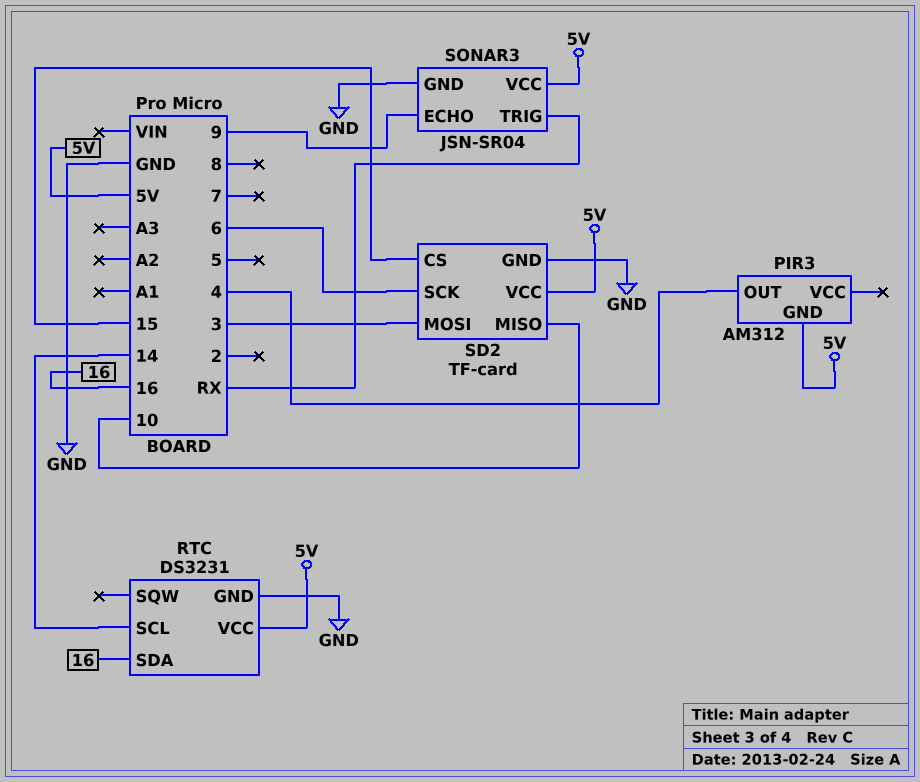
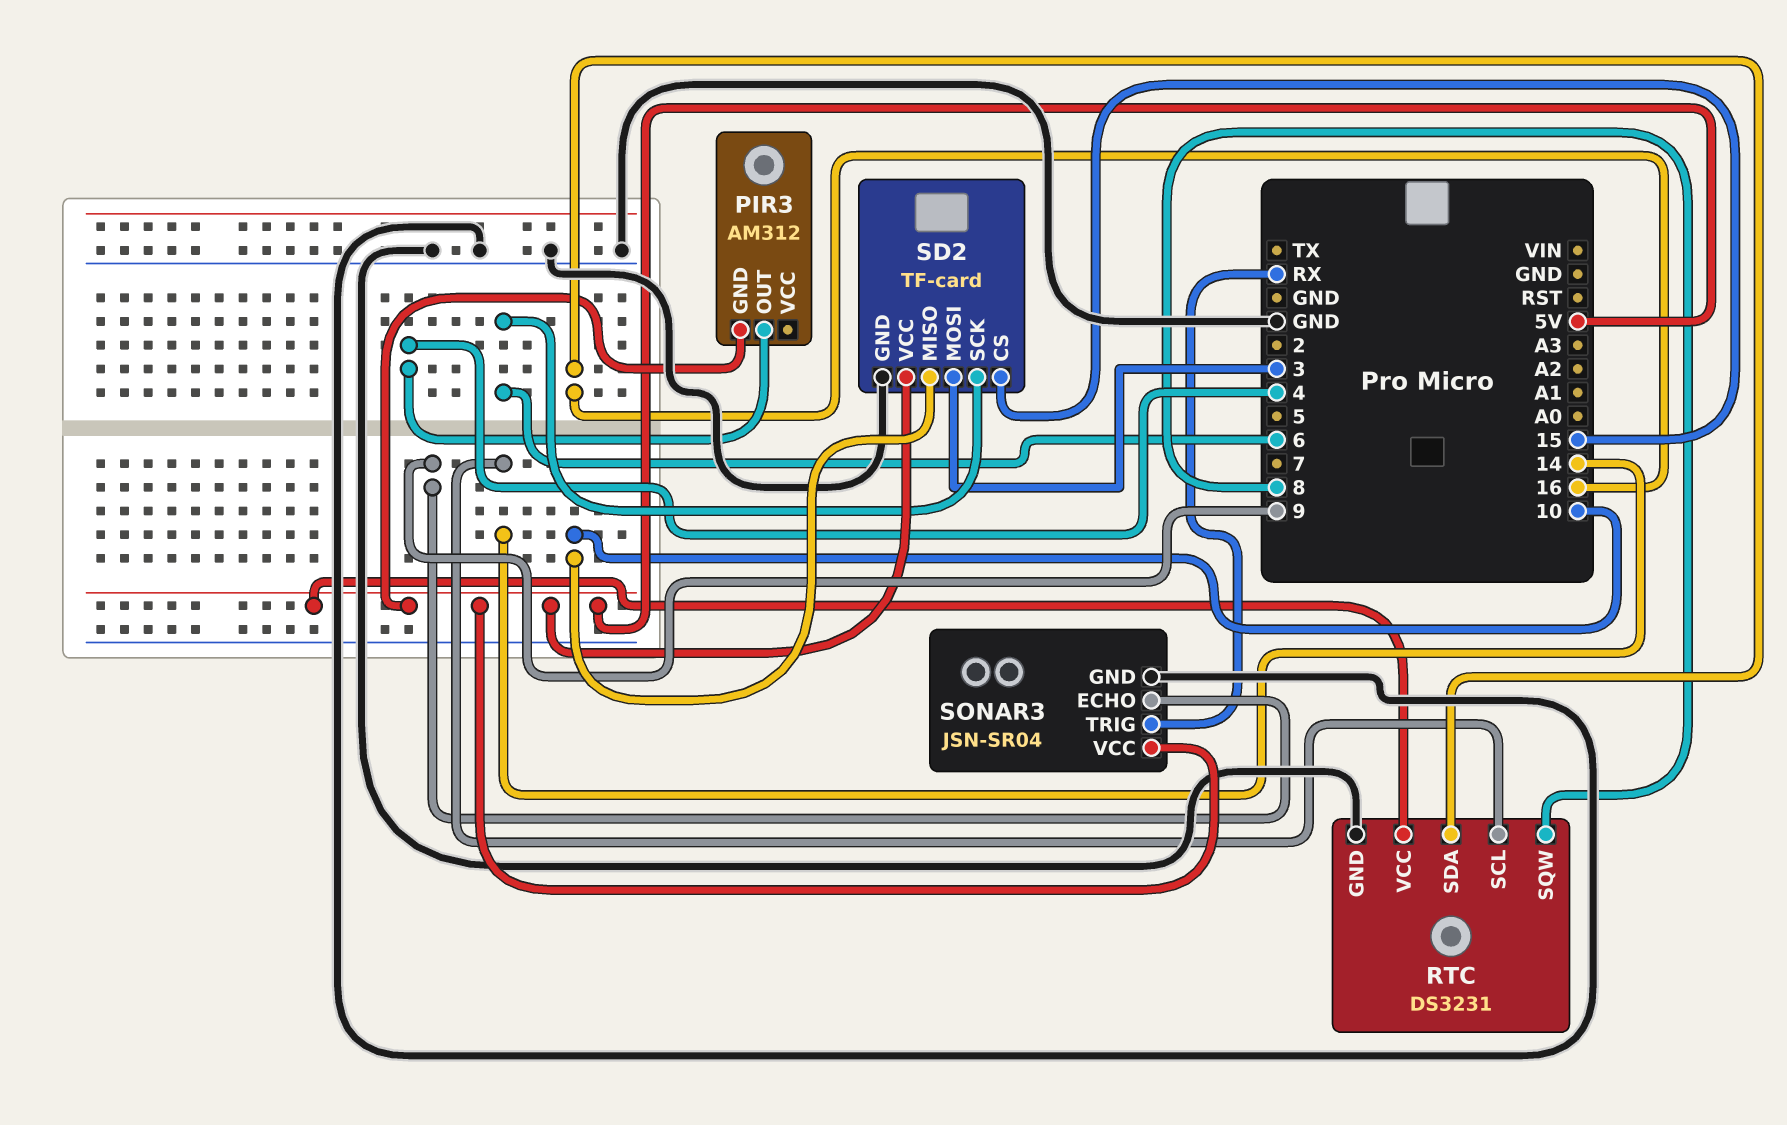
RTC pin SQW: none -> 8

